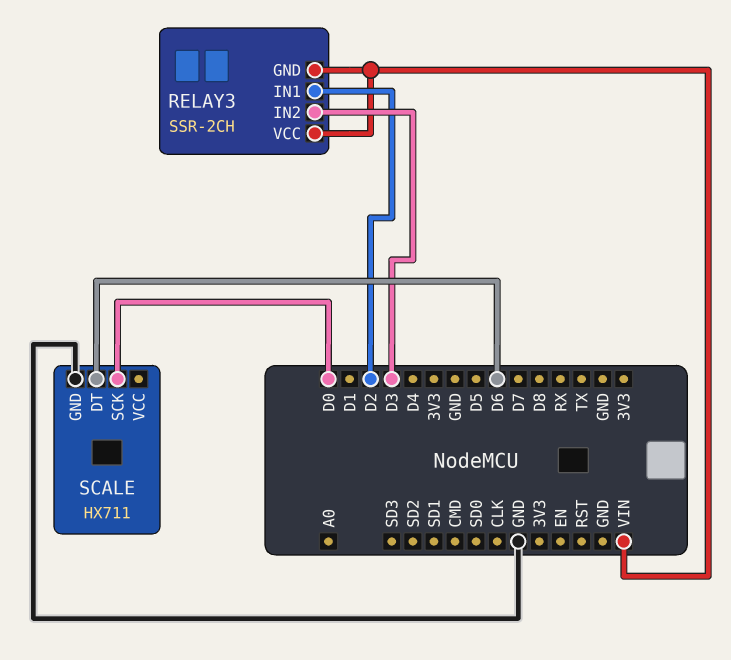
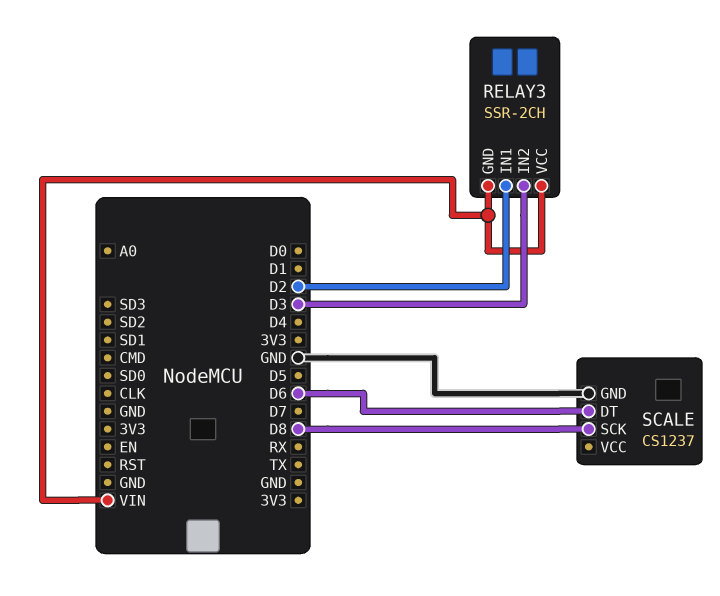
SCALE: HX711 -> CS1237
SCALE pin SCK: D0 -> D8

